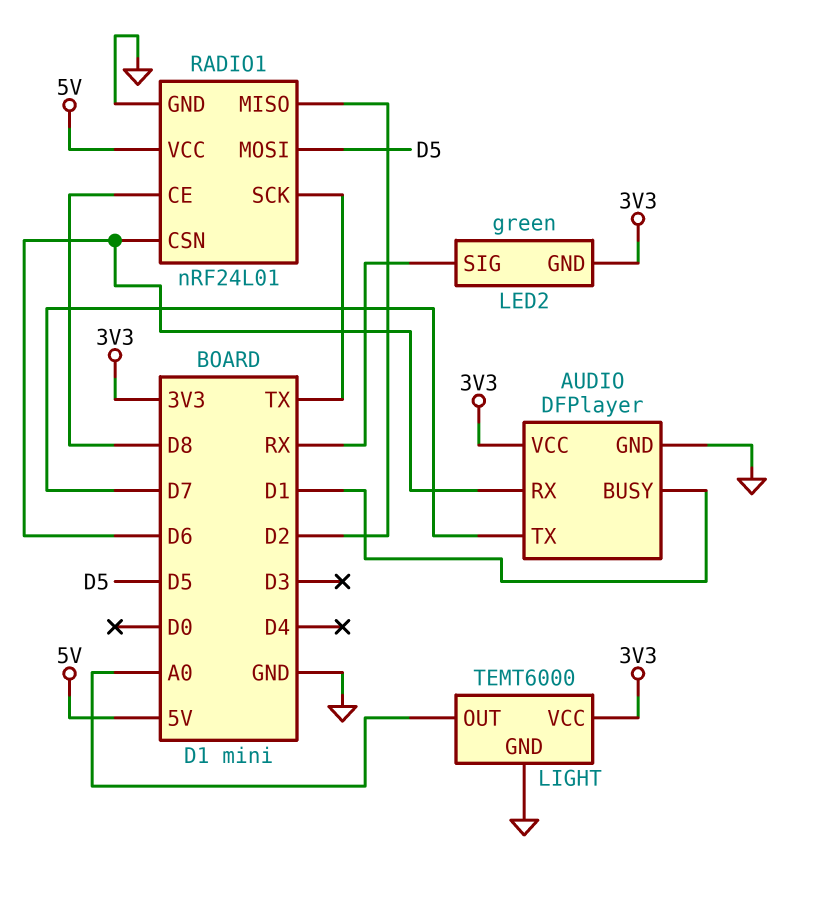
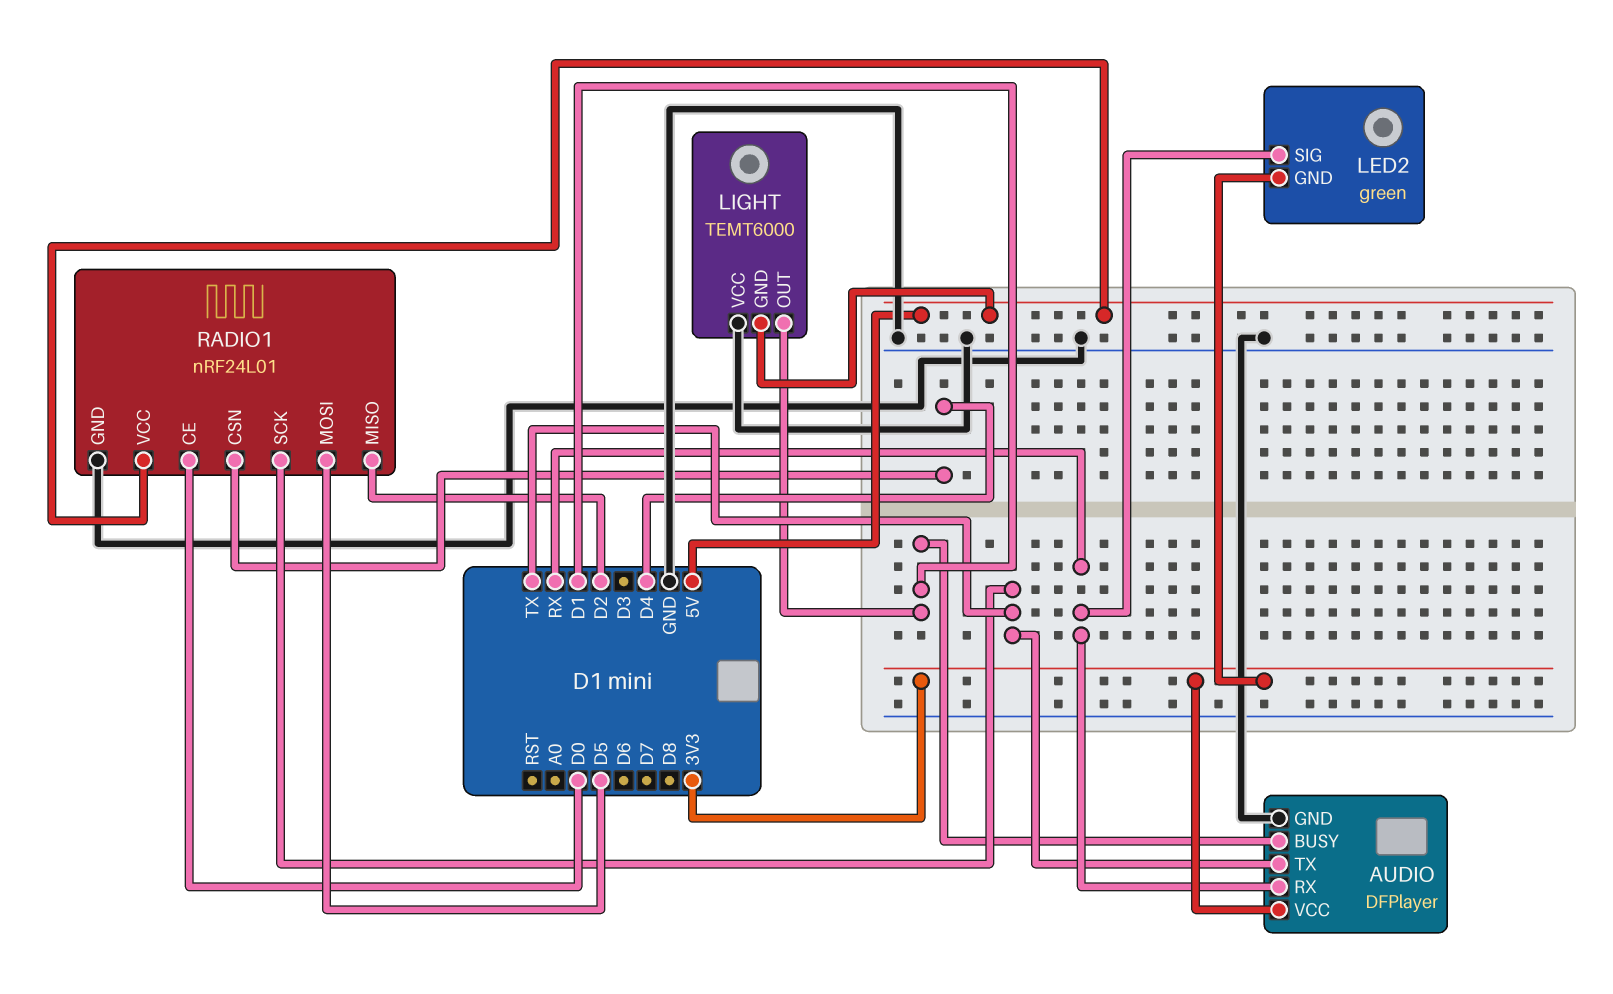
AUDIO pin RX: D6 -> RX
AUDIO pin TX: D7 -> TX
LIGHT pin GND: GND -> 5V
LIGHT pin OUT: A0 -> D1
LIGHT pin VCC: 3V3 -> GND
RADIO1 pin CE: D8 -> D0
RADIO1 pin CSN: D6 -> D4

